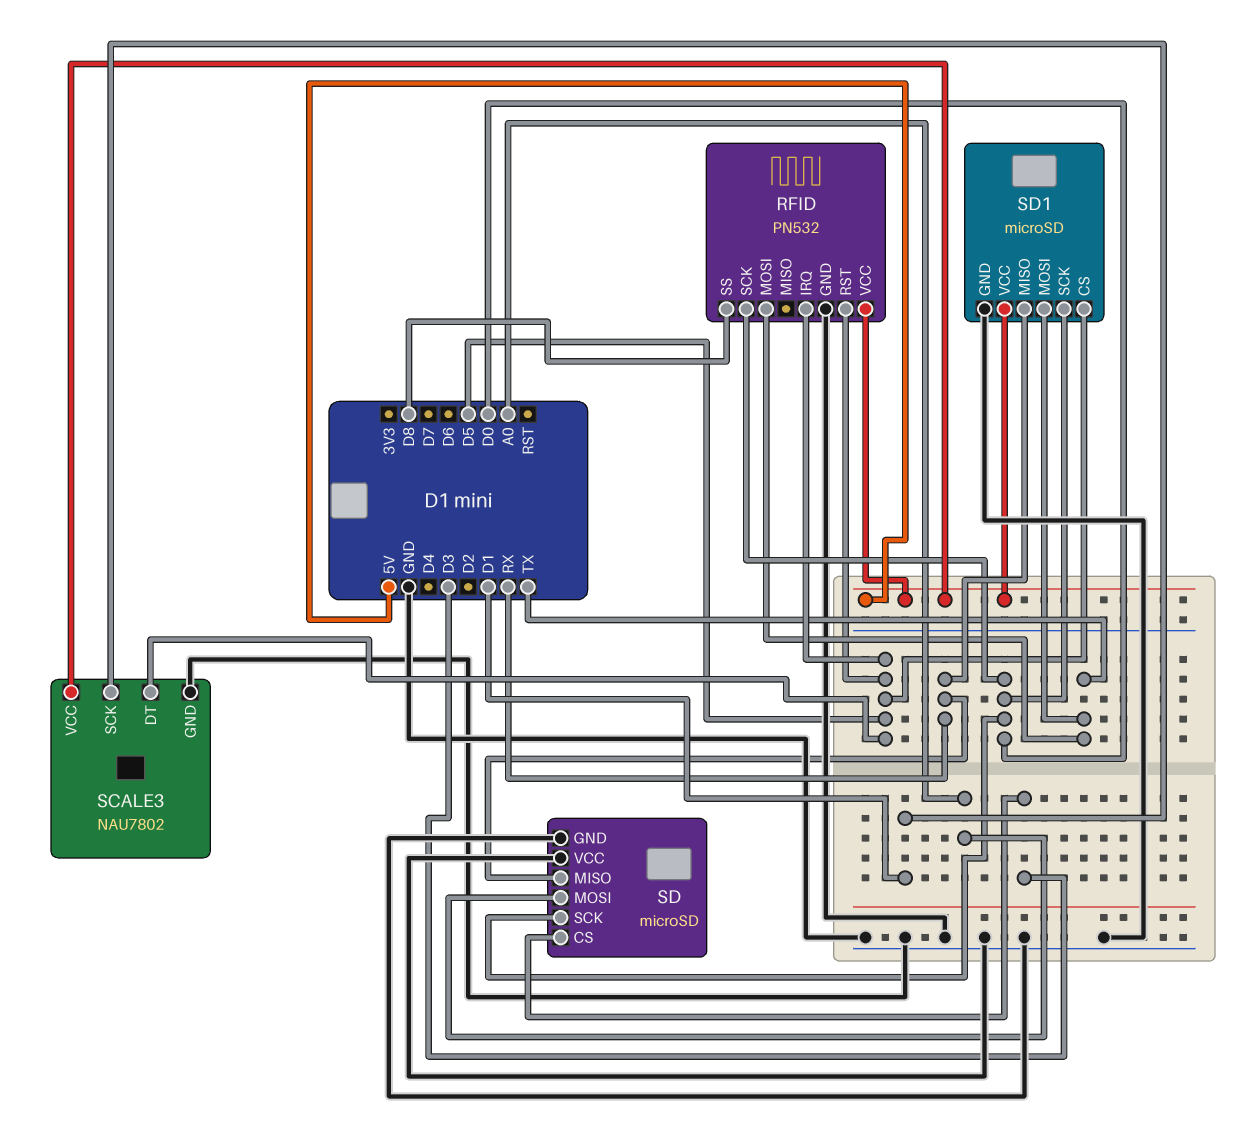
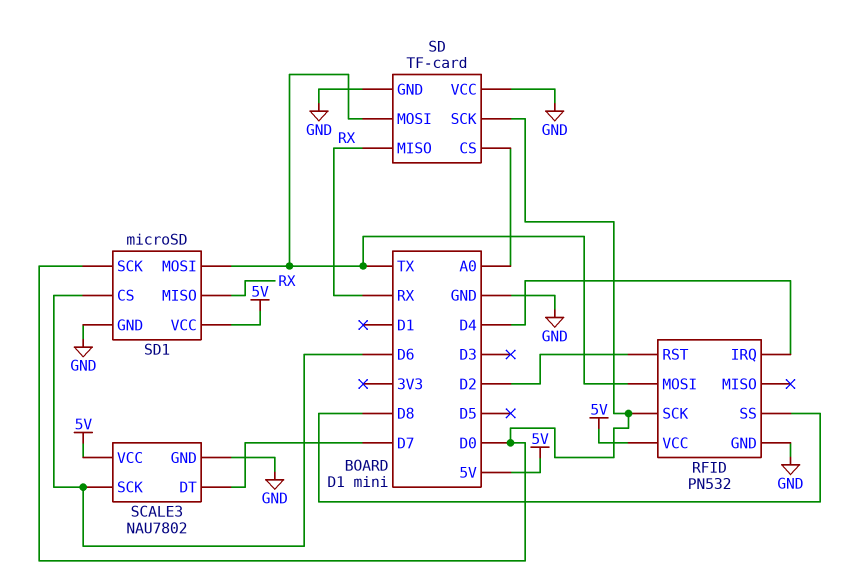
RFID pin IRQ: D5 -> D4
RFID pin RST: D5 -> D2
SCALE3 pin DT: D5 -> D7
SCALE3 pin SCK: D1 -> D6
SD: microSD -> TF-card
SD pin CS: D3 -> A0
SD pin MOSI: A0 -> TX
SD1 pin CS: D5 -> D6

